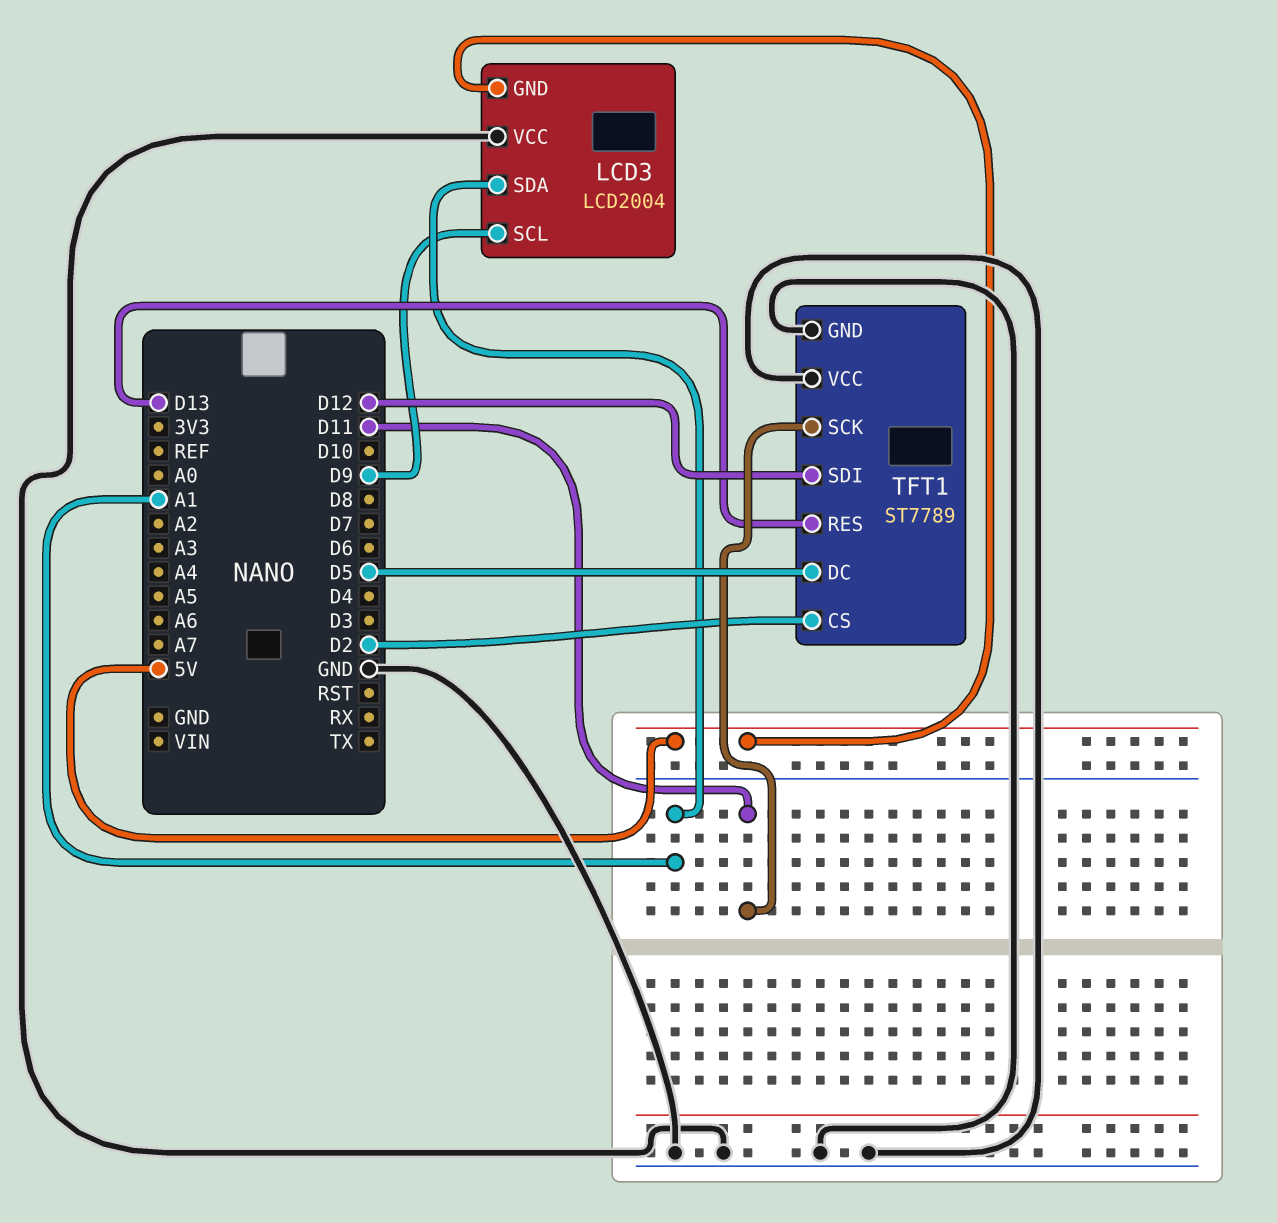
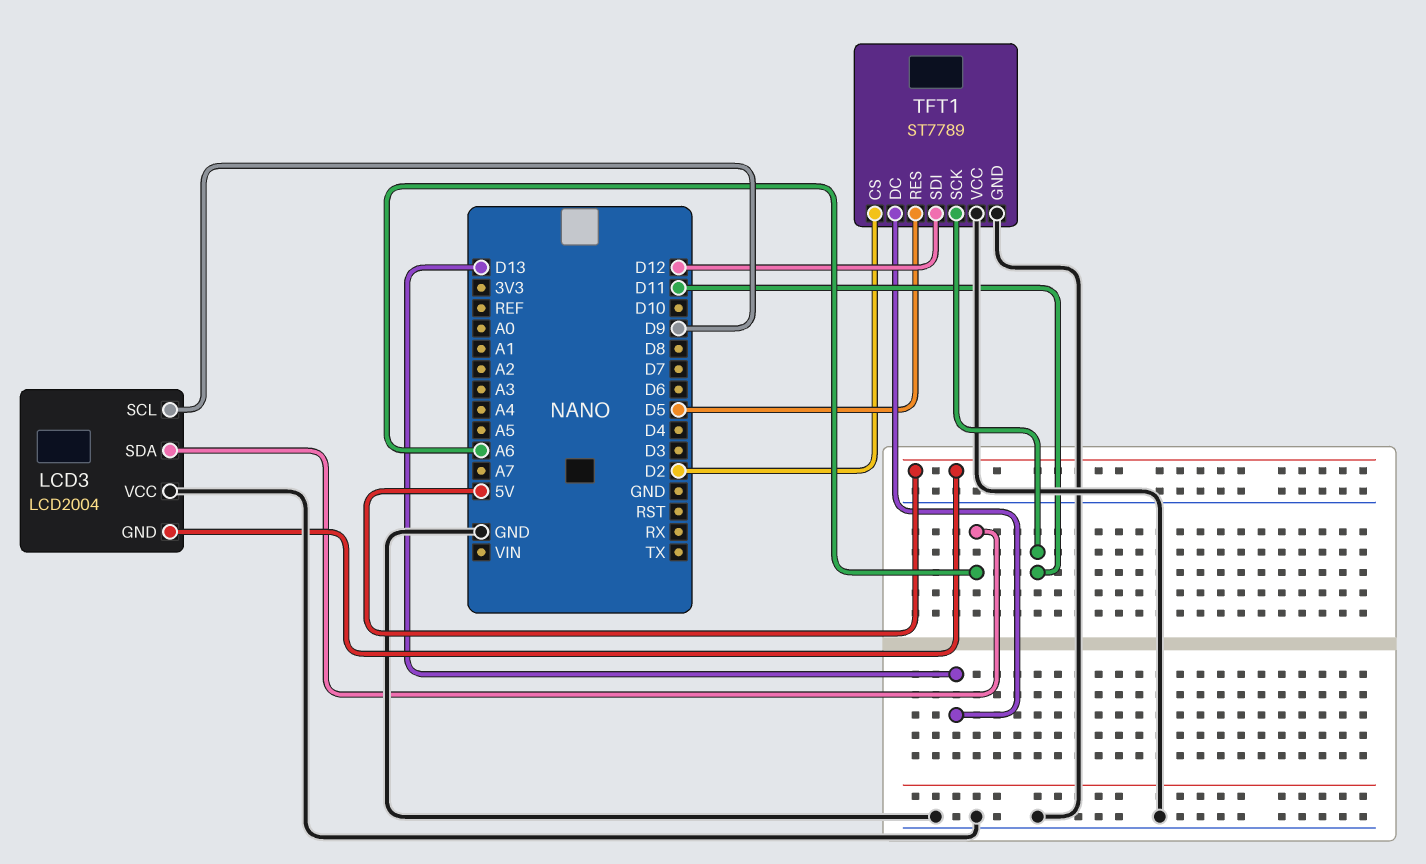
LCD3 pin SDA: A1 -> A6
TFT1 pin DC: D5 -> D13
TFT1 pin RES: D13 -> D5

